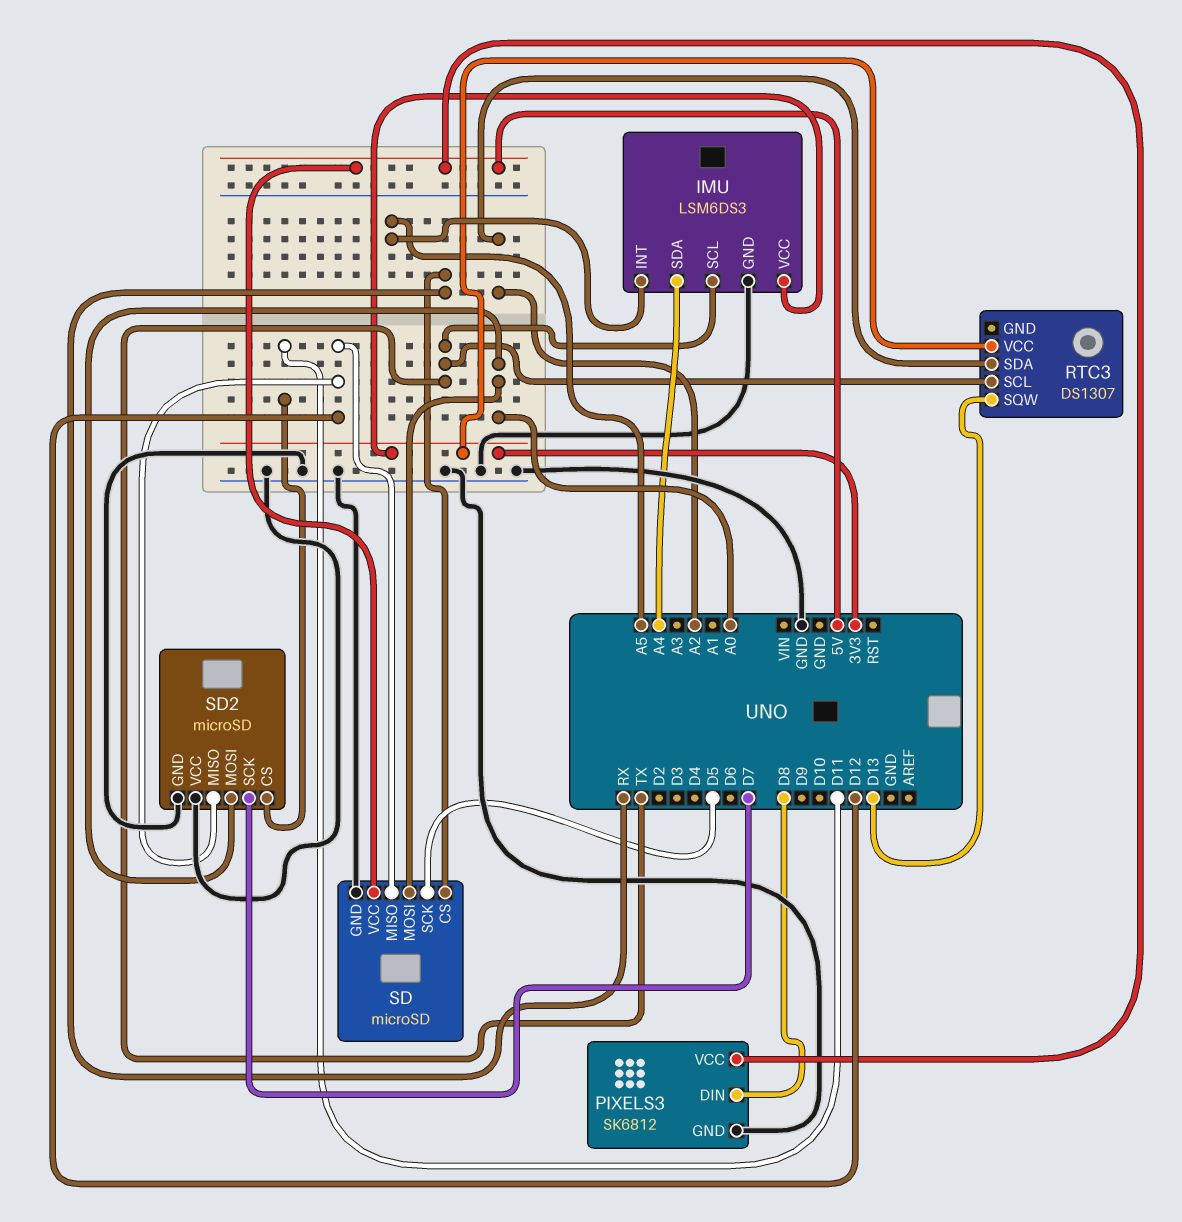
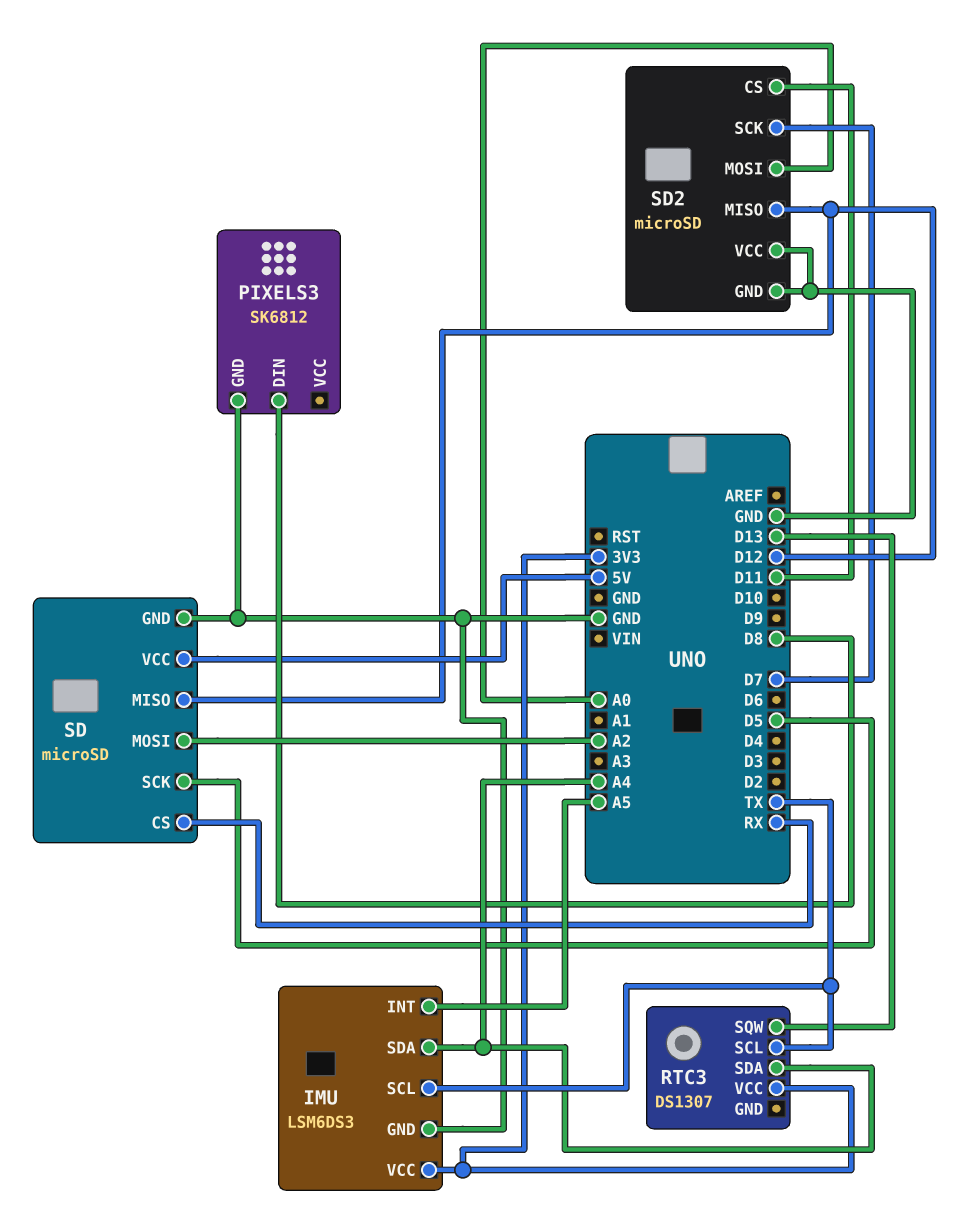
PIXELS3 pin VCC: 5V -> none
RTC3 pin SDA: A2 -> A4
SD pin MOSI: A0 -> A2

